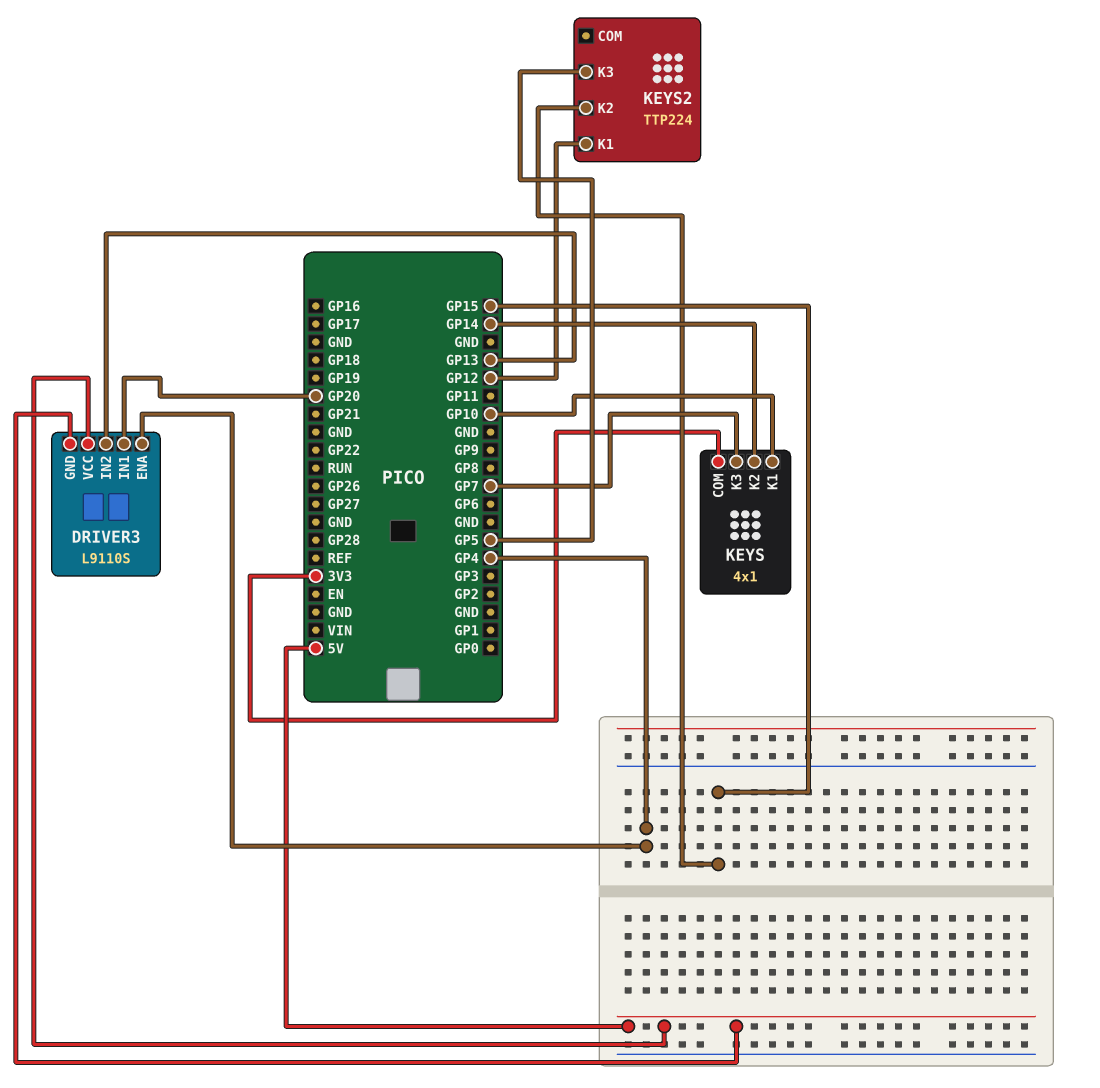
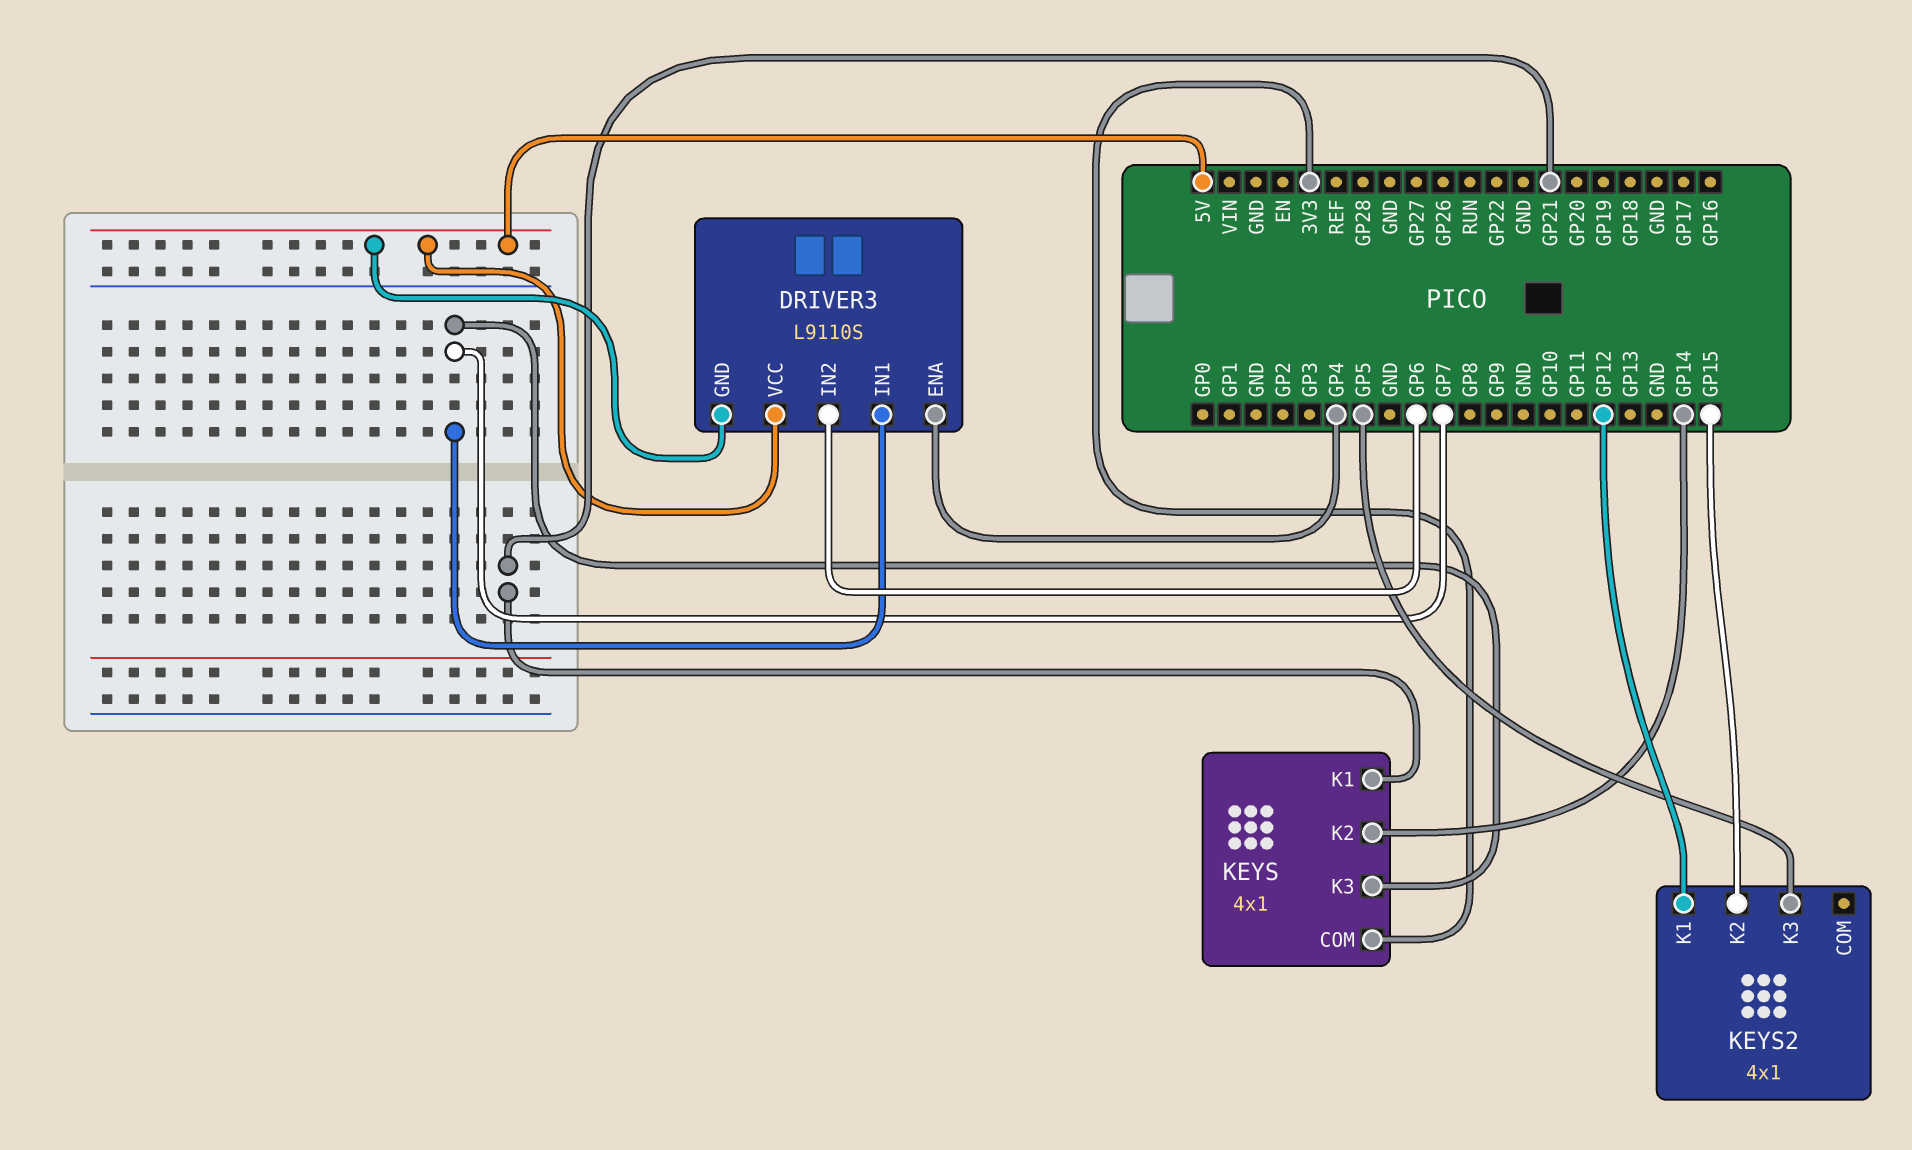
DRIVER3 pin IN1: GP20 -> GP7
DRIVER3 pin IN2: GP13 -> GP6
KEYS pin K1: GP10 -> GP21
KEYS2: TTP224 -> 4x1

